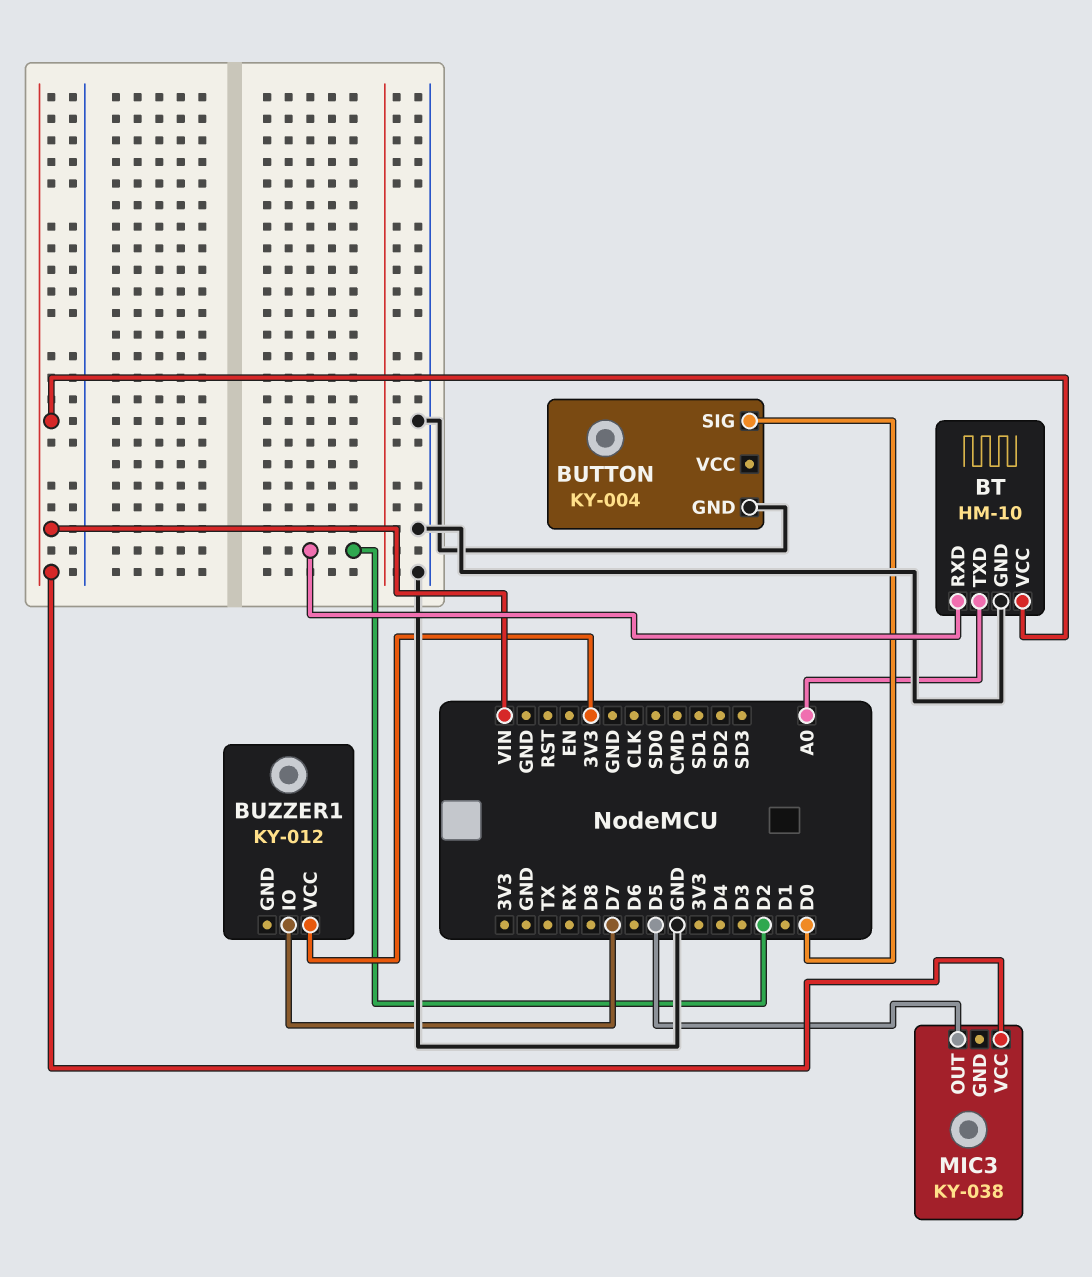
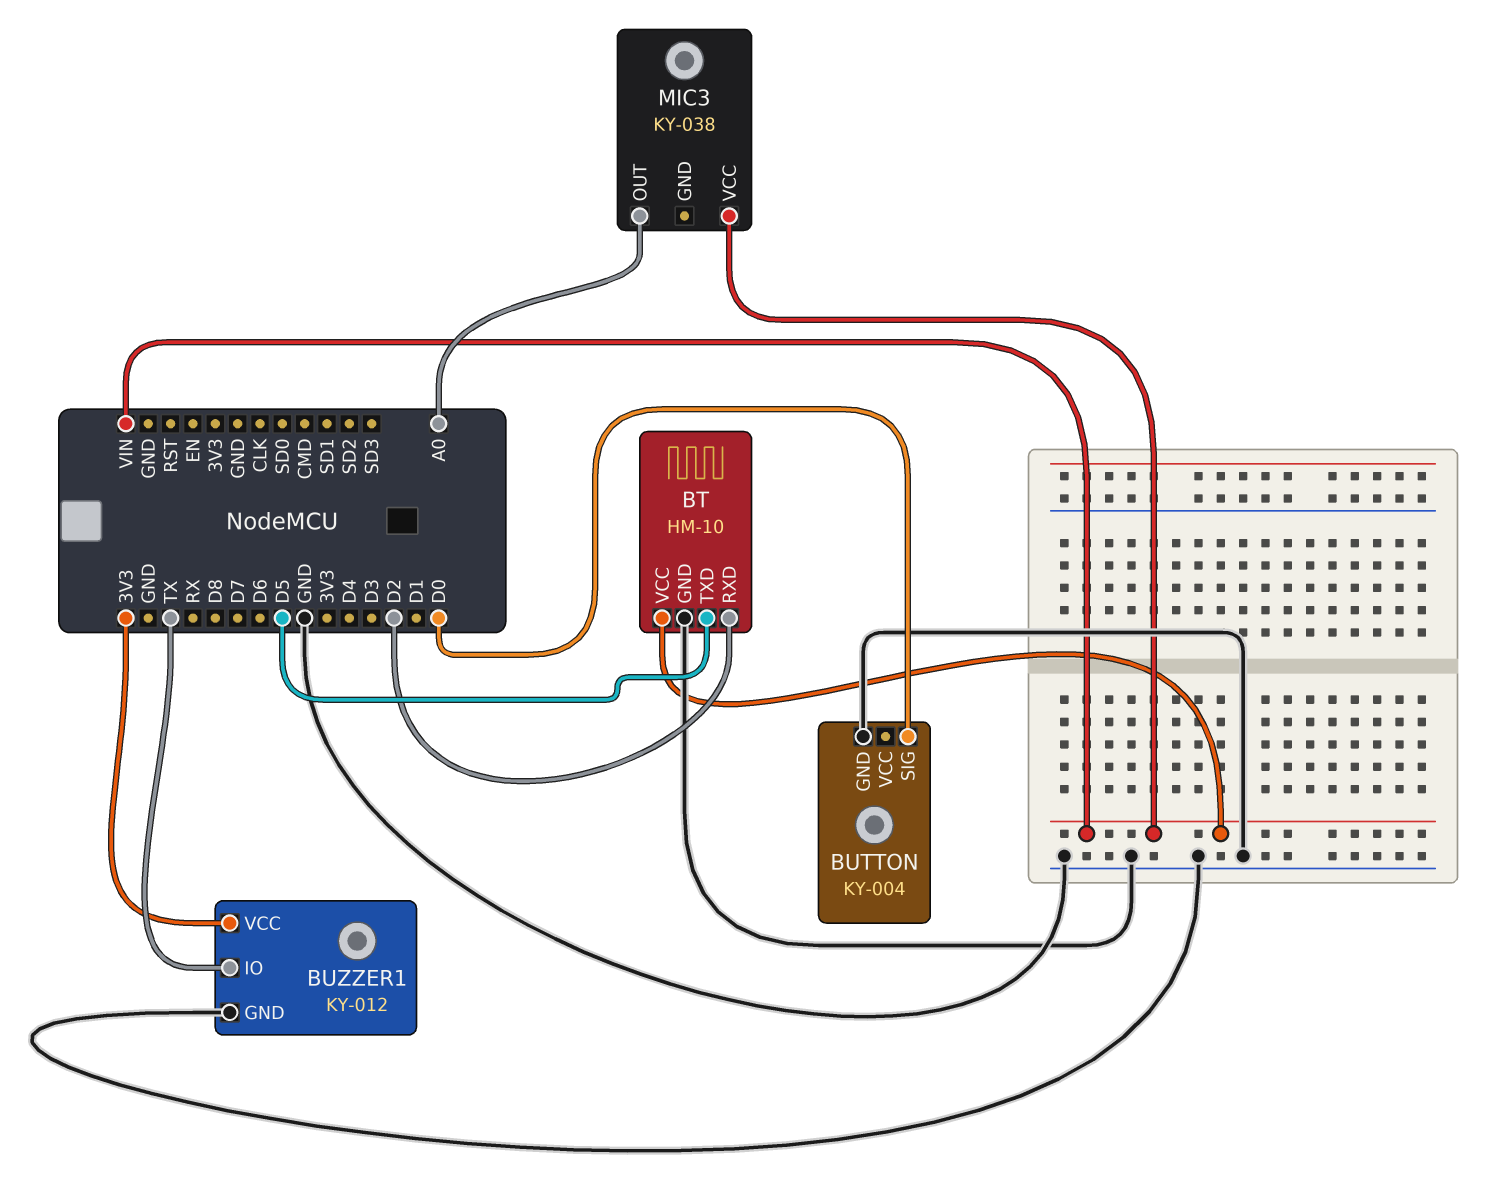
BT pin TXD: A0 -> D5
BUZZER1 pin GND: none -> GND
BUZZER1 pin IO: D7 -> TX
MIC3 pin OUT: D5 -> A0

